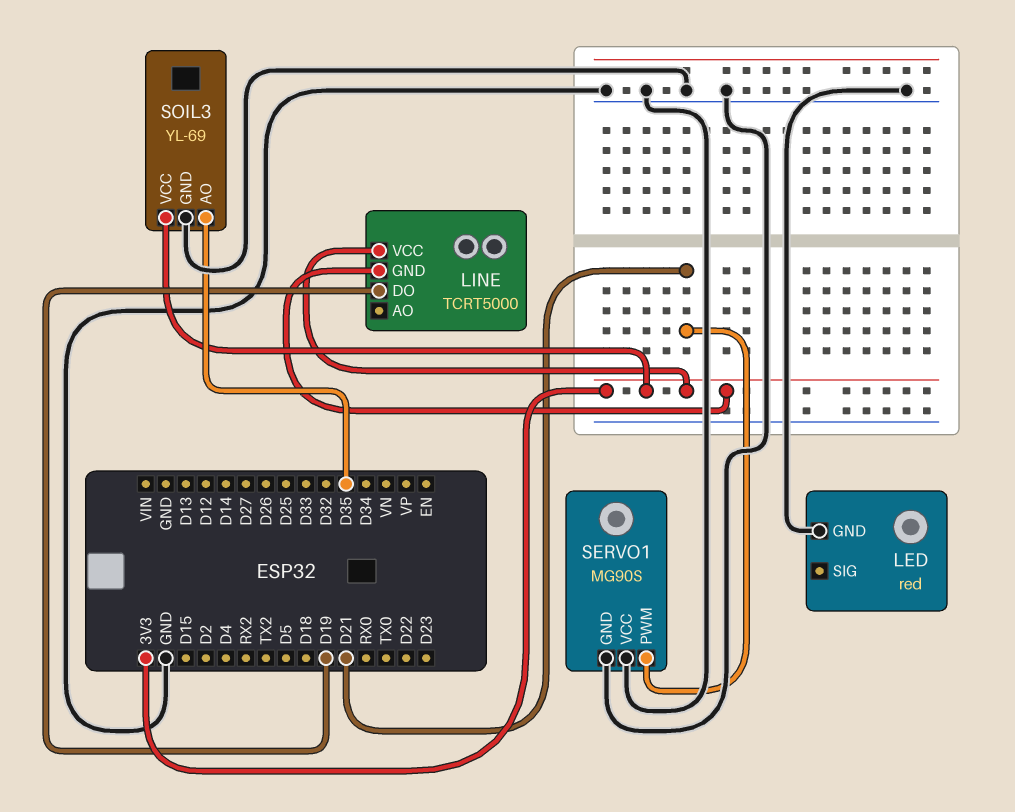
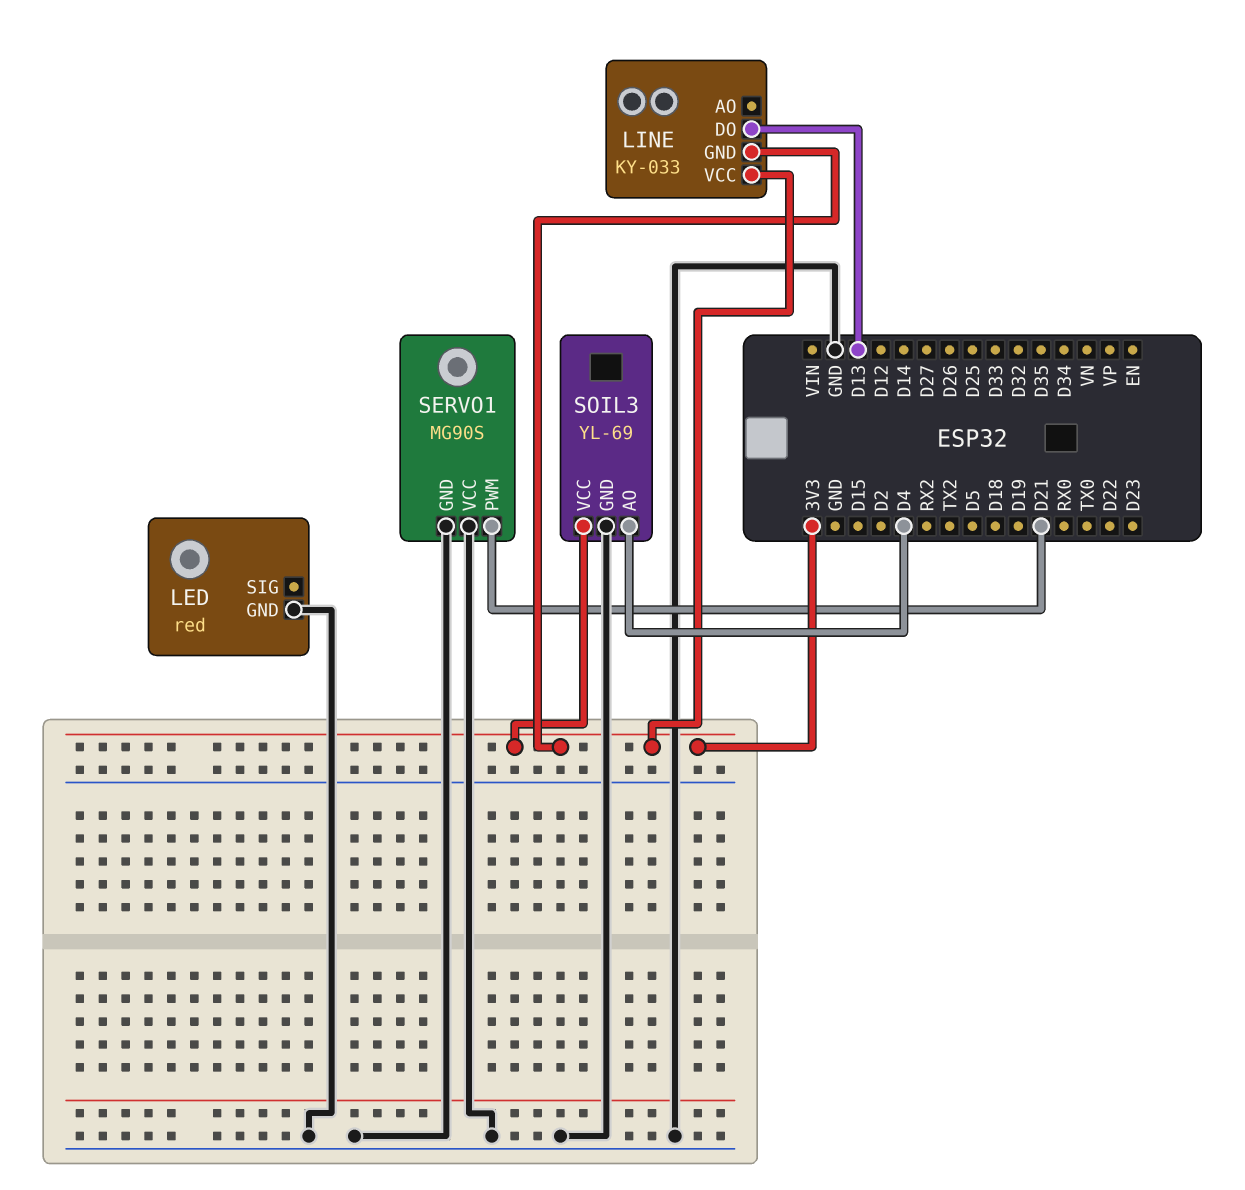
LINE: TCRT5000 -> KY-033
LINE pin DO: D19 -> D13
SOIL3 pin AO: D35 -> D4

